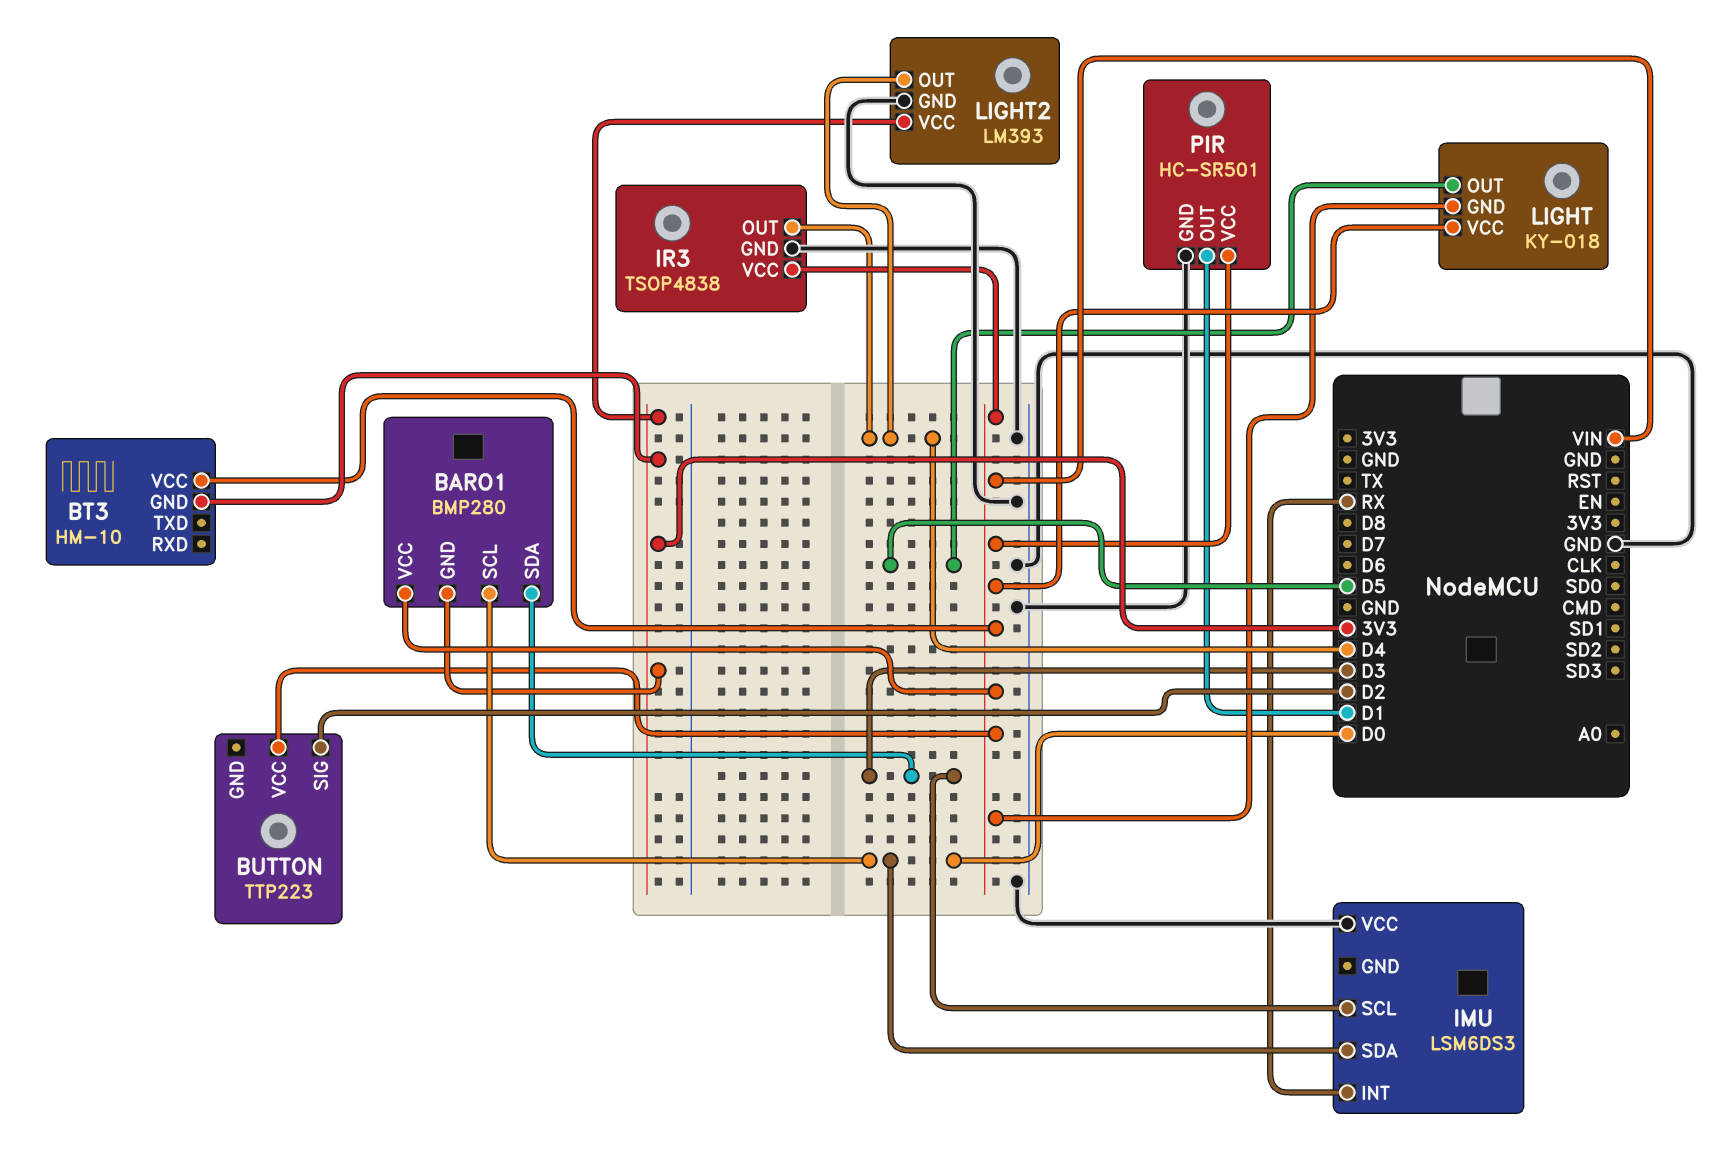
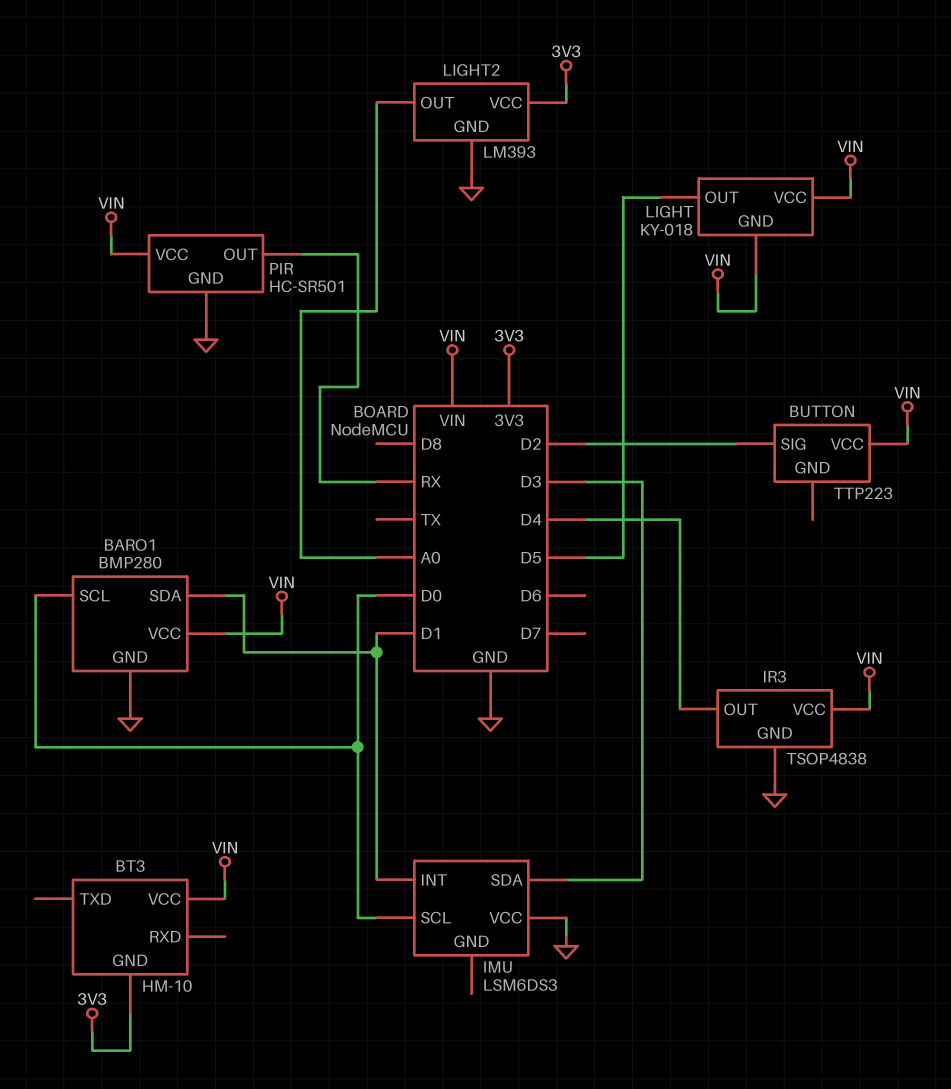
BARO1 pin GND: 3V3 -> GND
BARO1 pin SDA: D3 -> D1
IMU pin INT: RX -> D1
IMU pin SCL: D3 -> D0
IMU pin SDA: D0 -> D3
LIGHT2 pin OUT: D4 -> A0
PIR pin OUT: D1 -> RX

